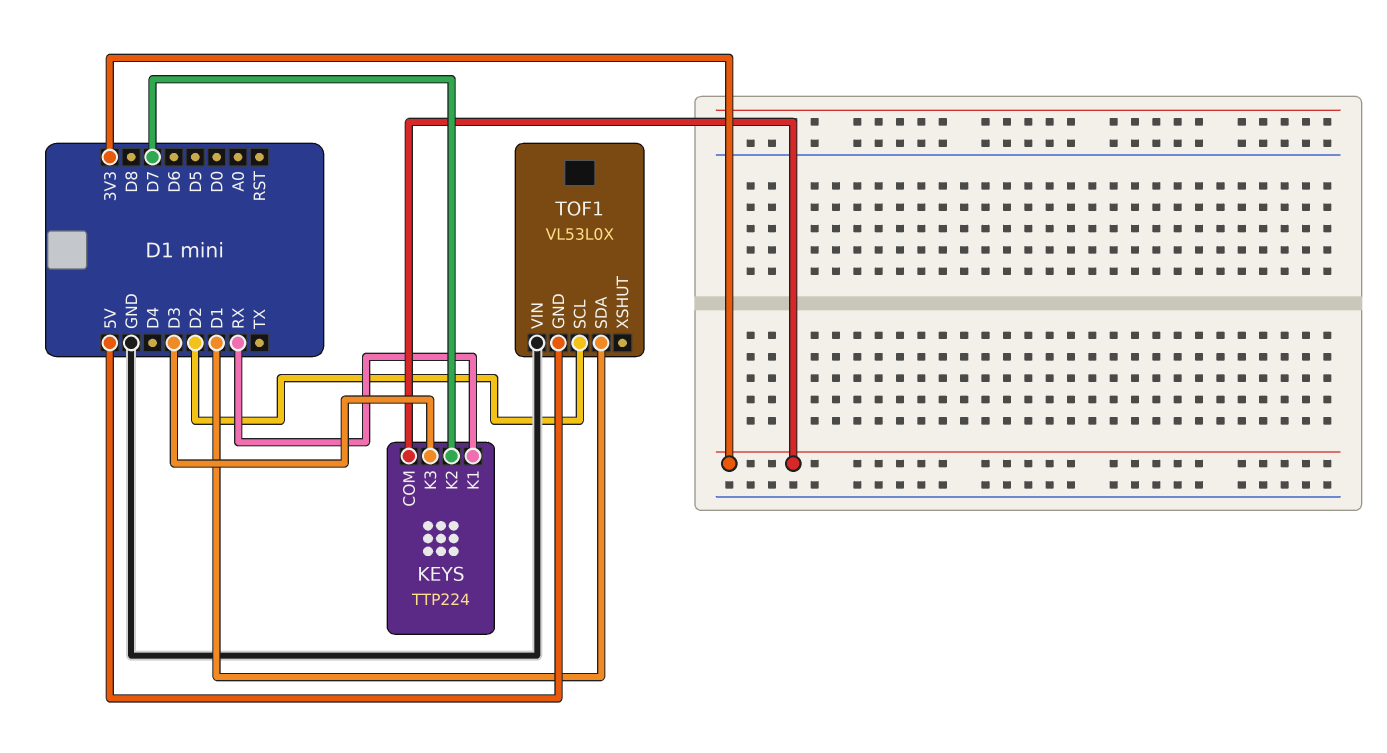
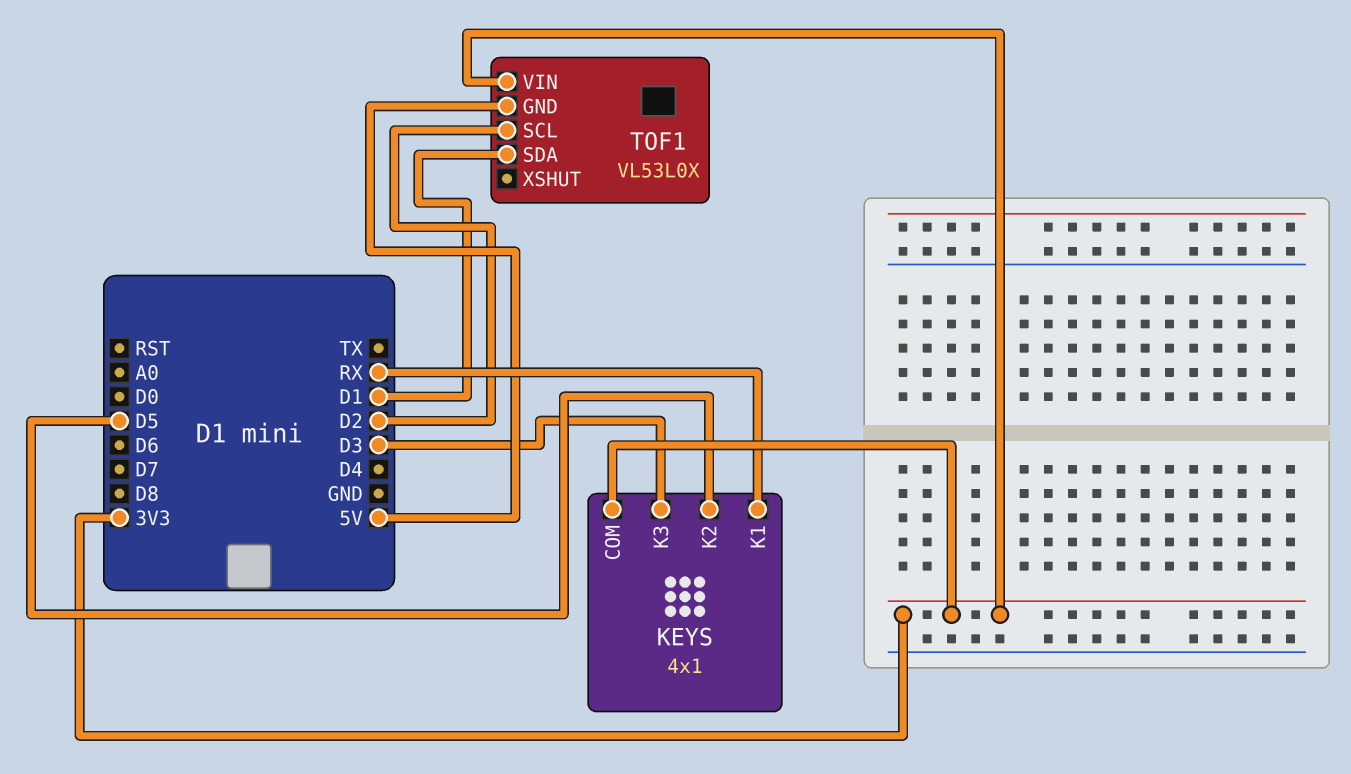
KEYS: TTP224 -> 4x1
KEYS pin K2: D7 -> D5
TOF1 pin VIN: GND -> 3V3

